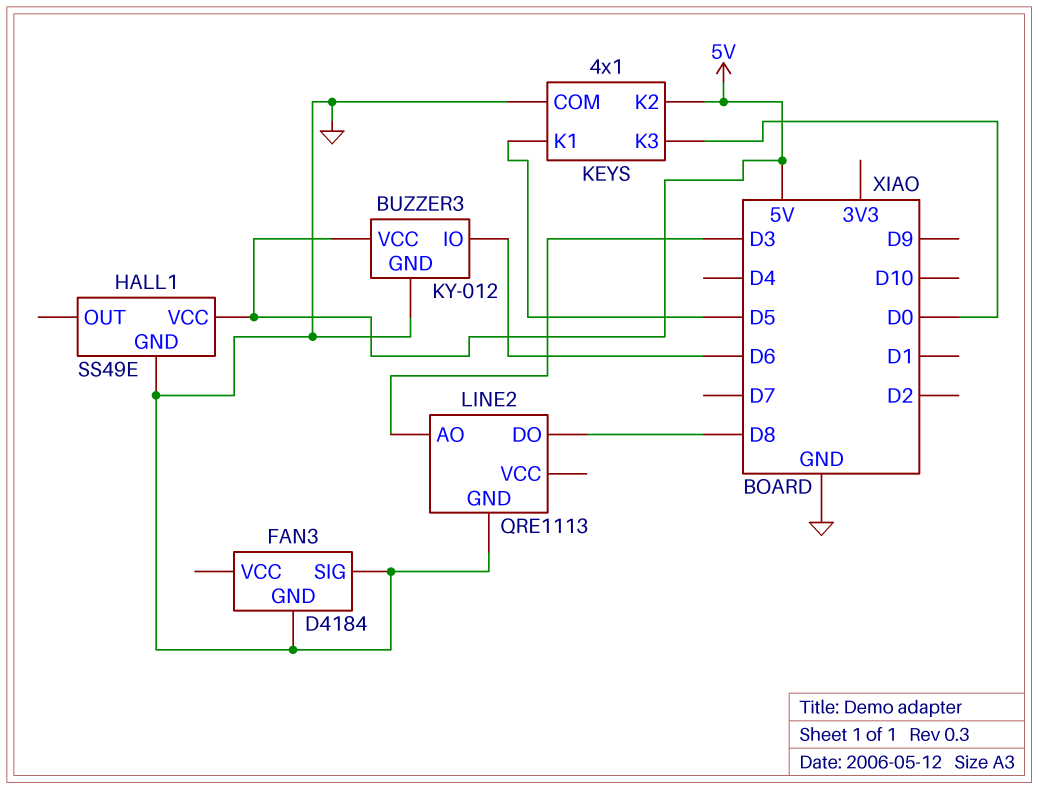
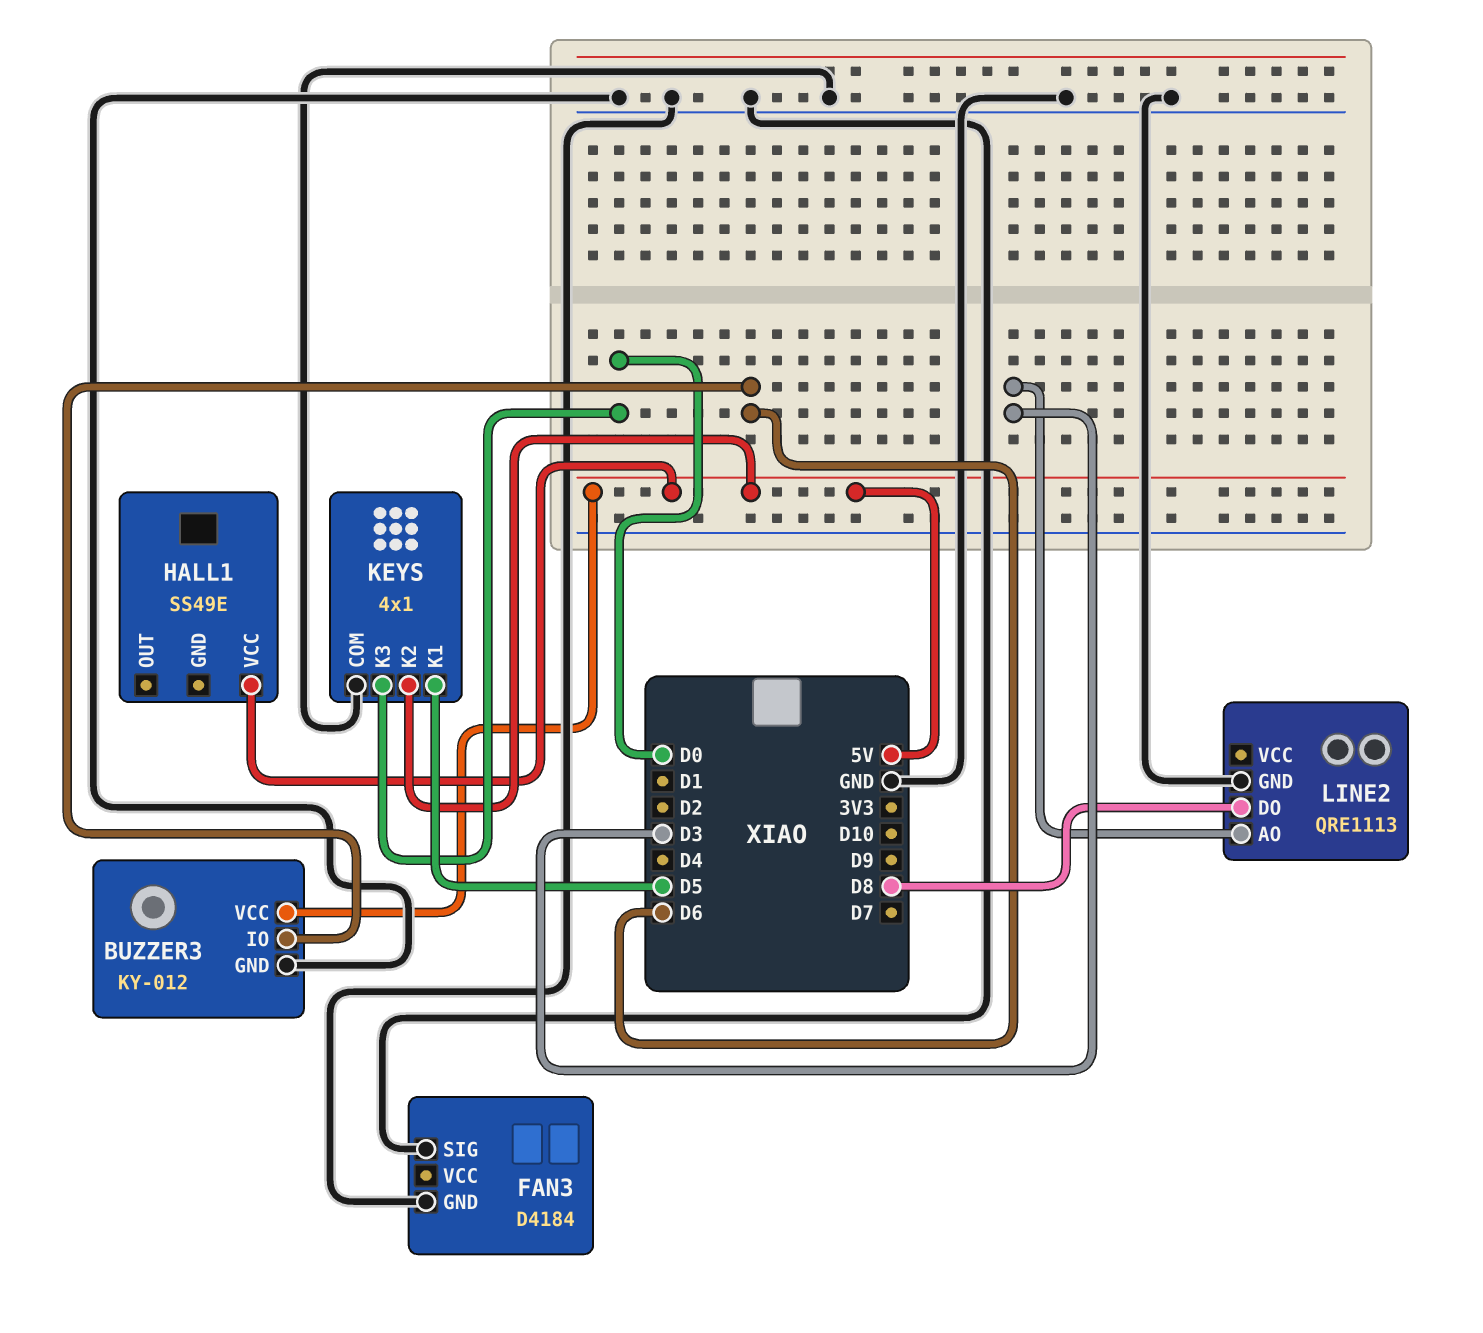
HALL1 pin GND: GND -> none

